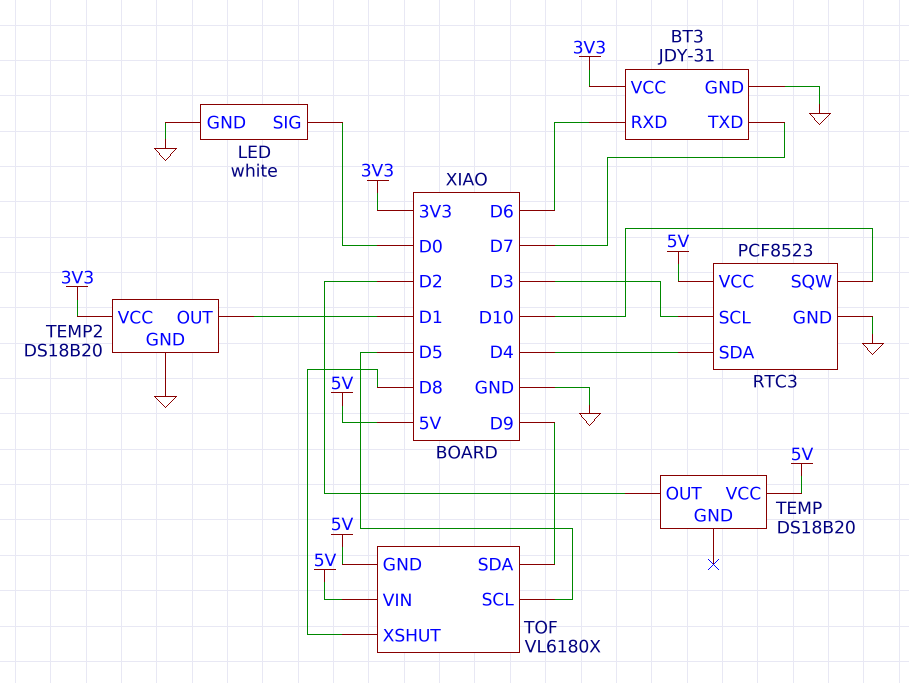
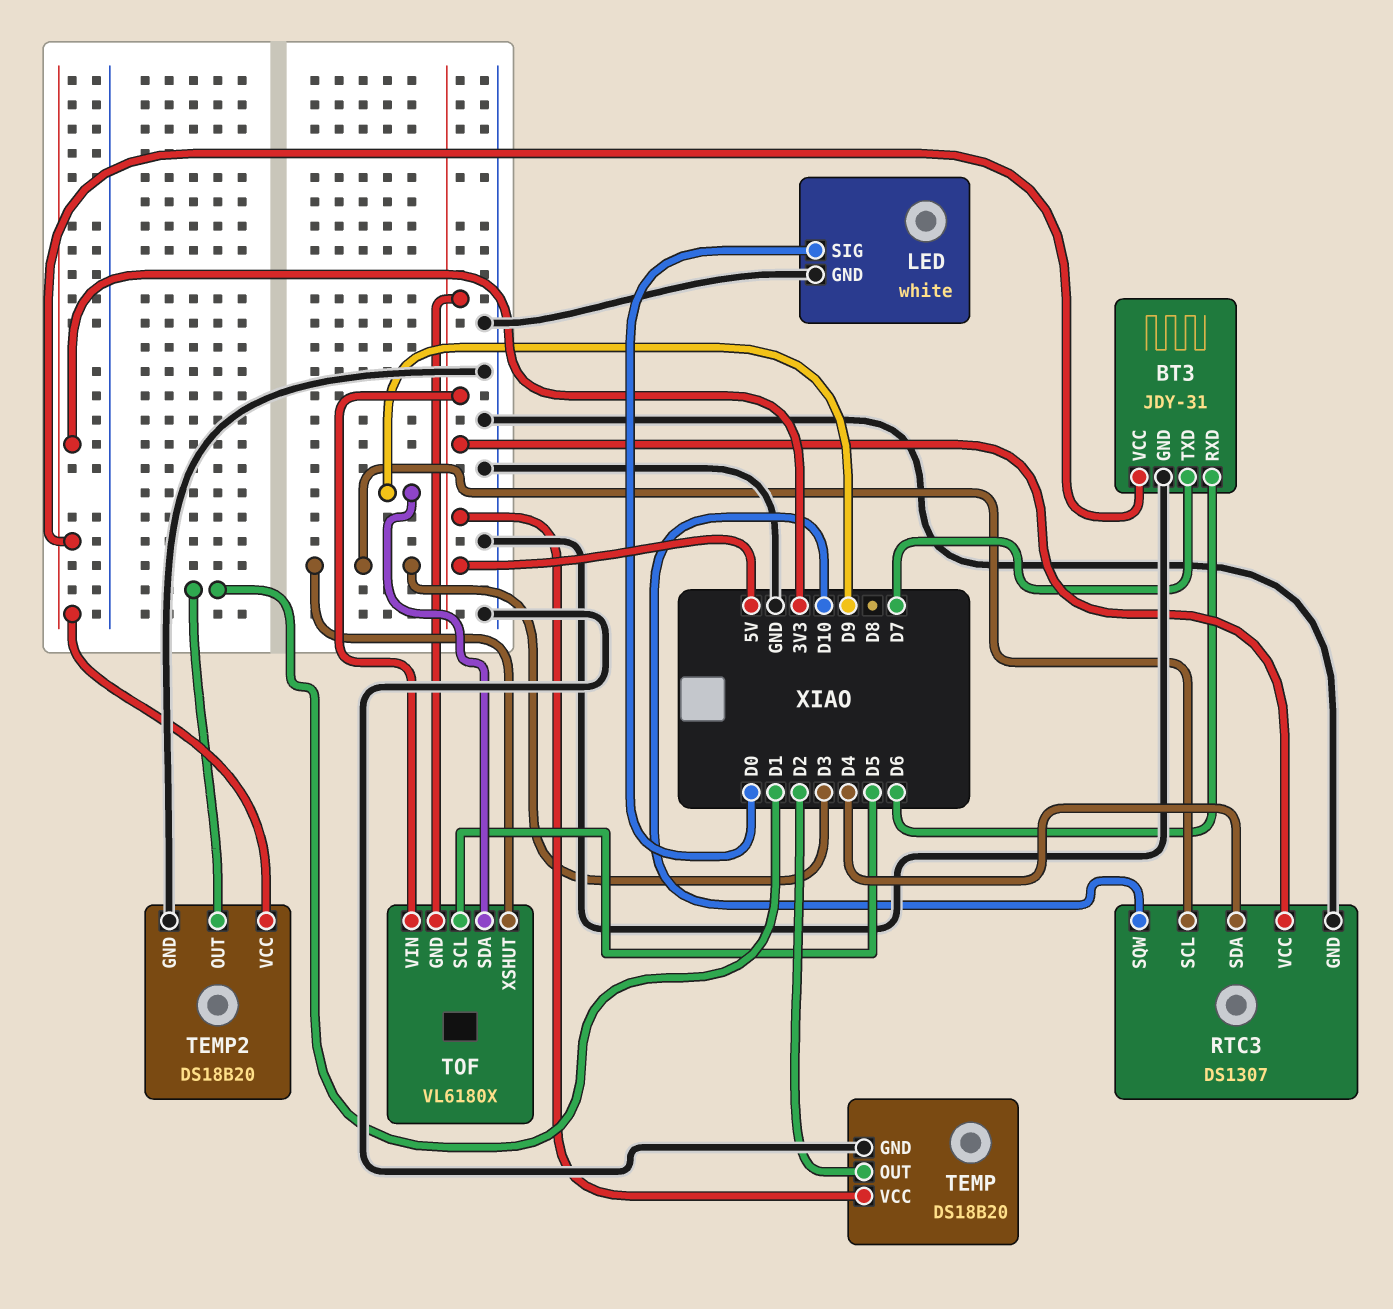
RTC3: PCF8523 -> DS1307
TEMP pin GND: none -> GND
TOF pin XSHUT: D8 -> D3

